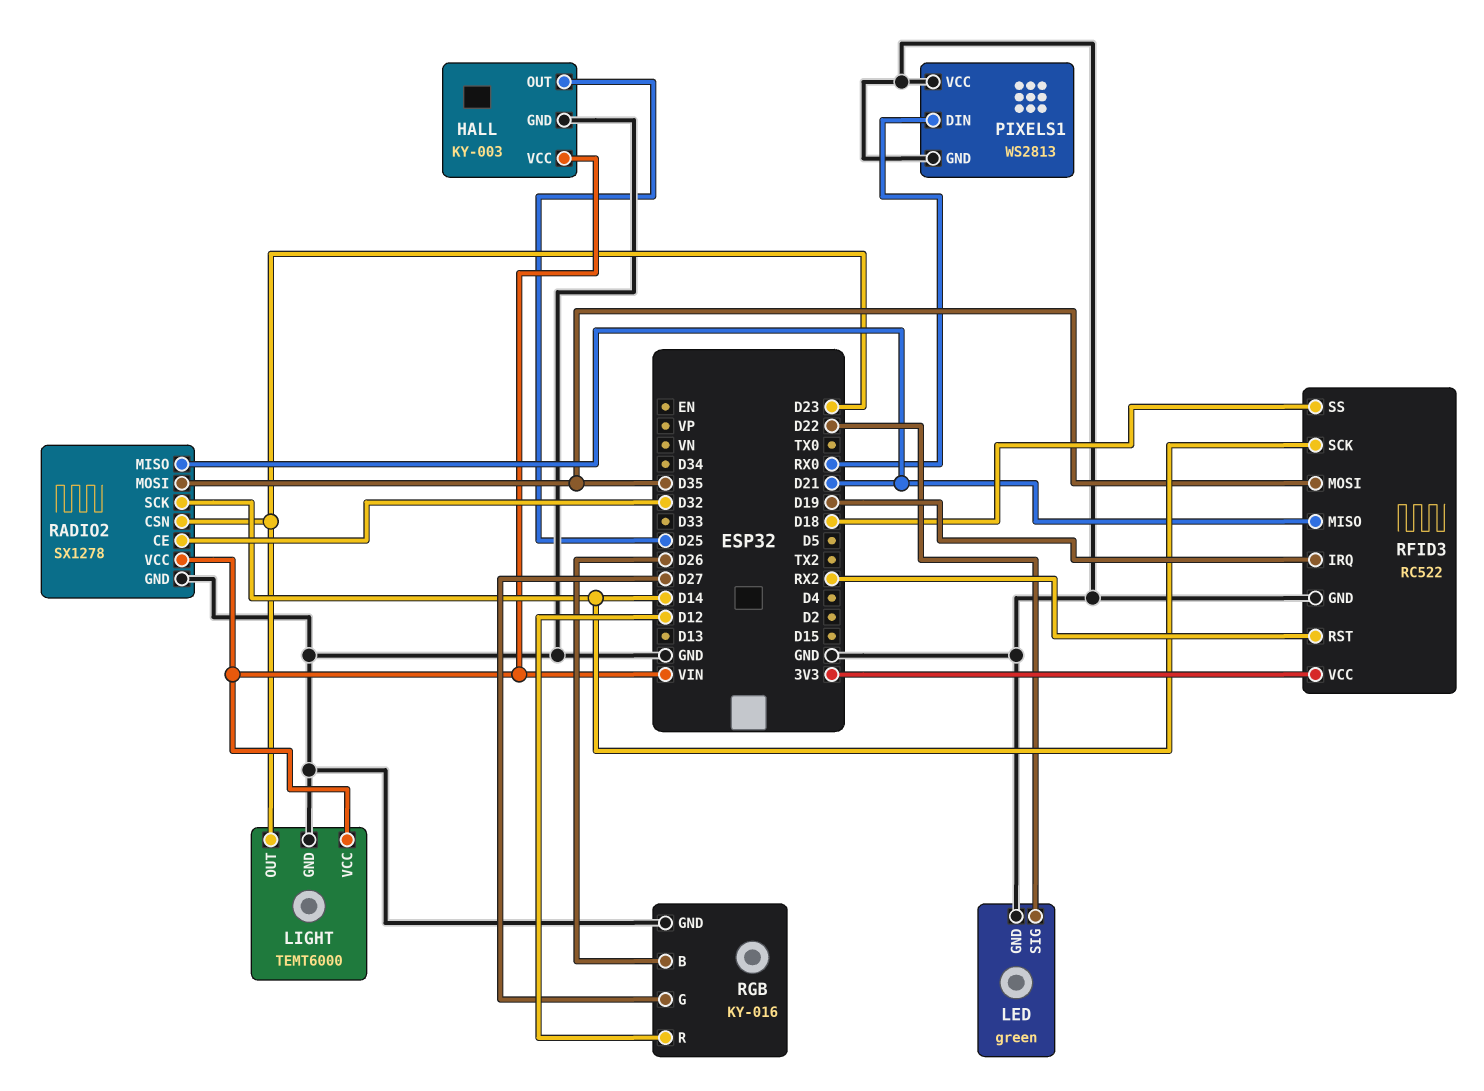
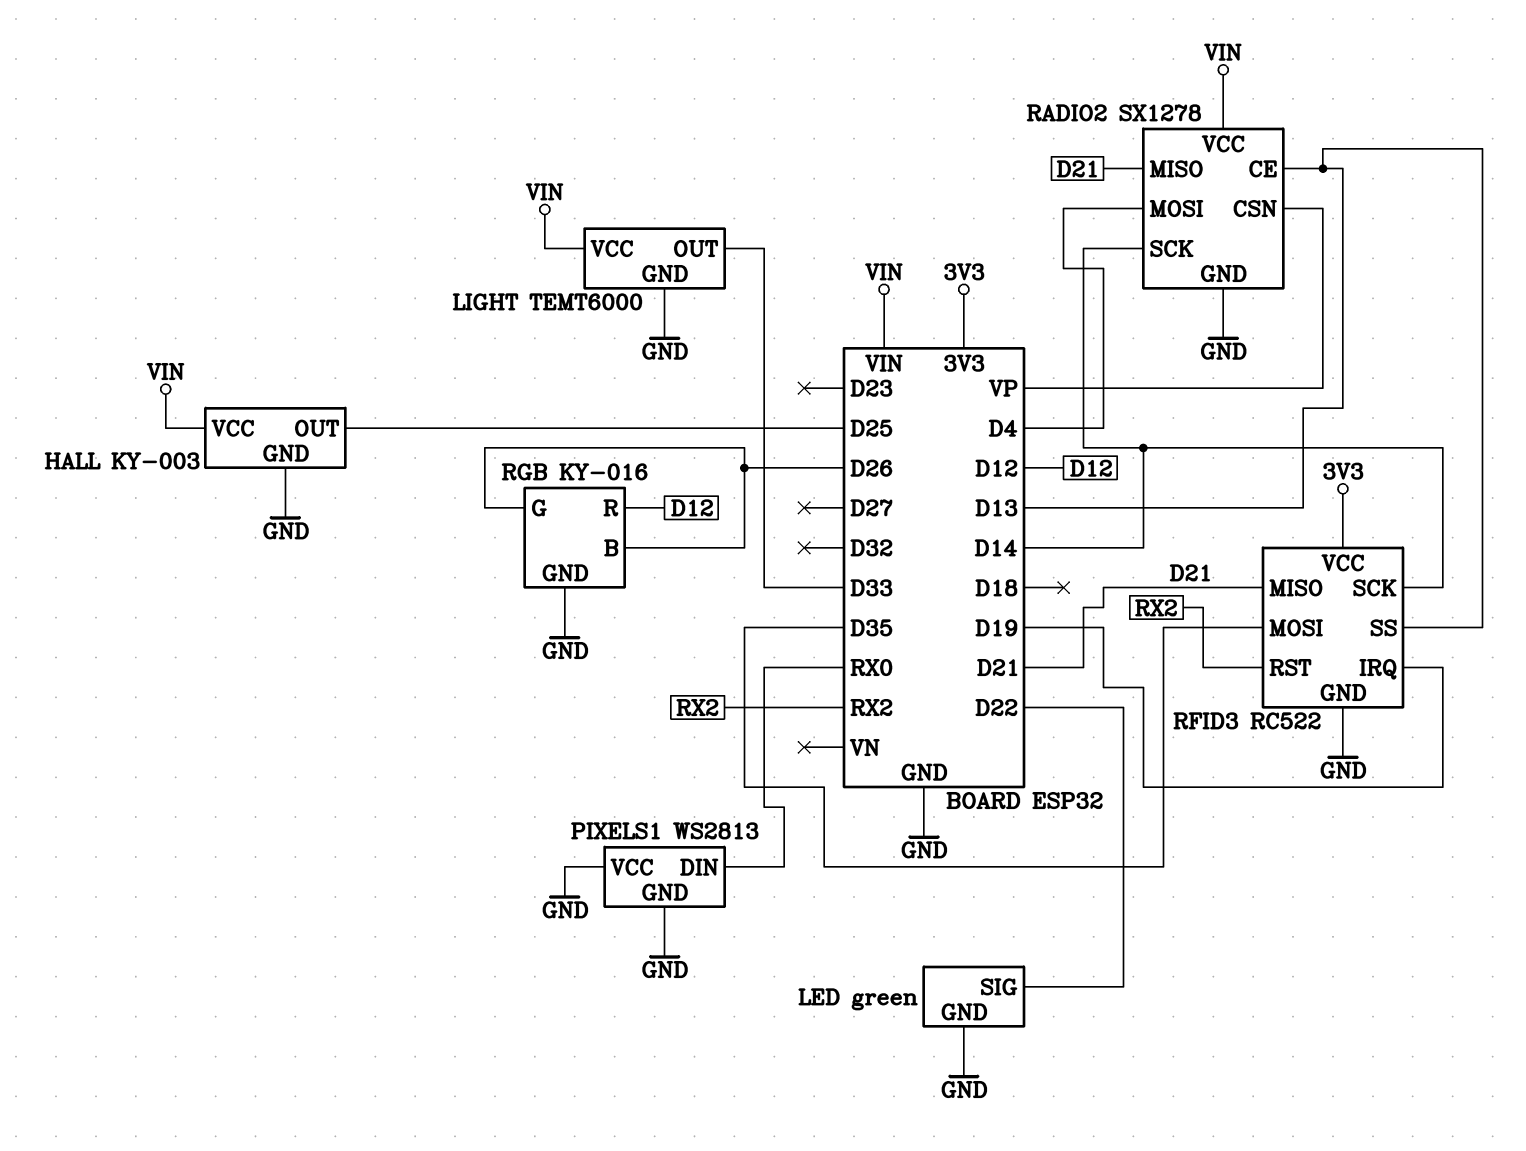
LIGHT pin OUT: D23 -> D33
RADIO2 pin CE: D32 -> D13
RADIO2 pin CSN: D23 -> VP
RADIO2 pin MOSI: D35 -> D4
RFID3 pin SS: D18 -> D13
RGB pin G: D27 -> D26

